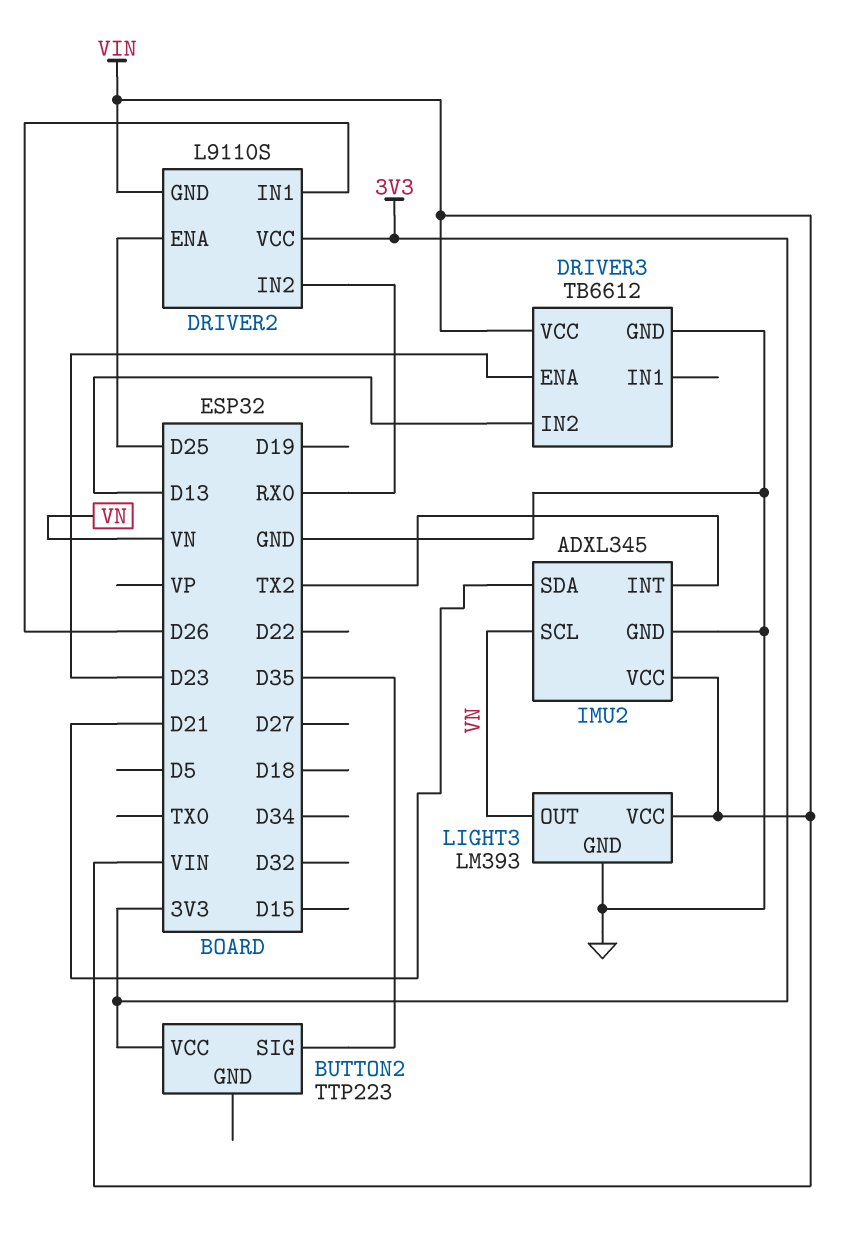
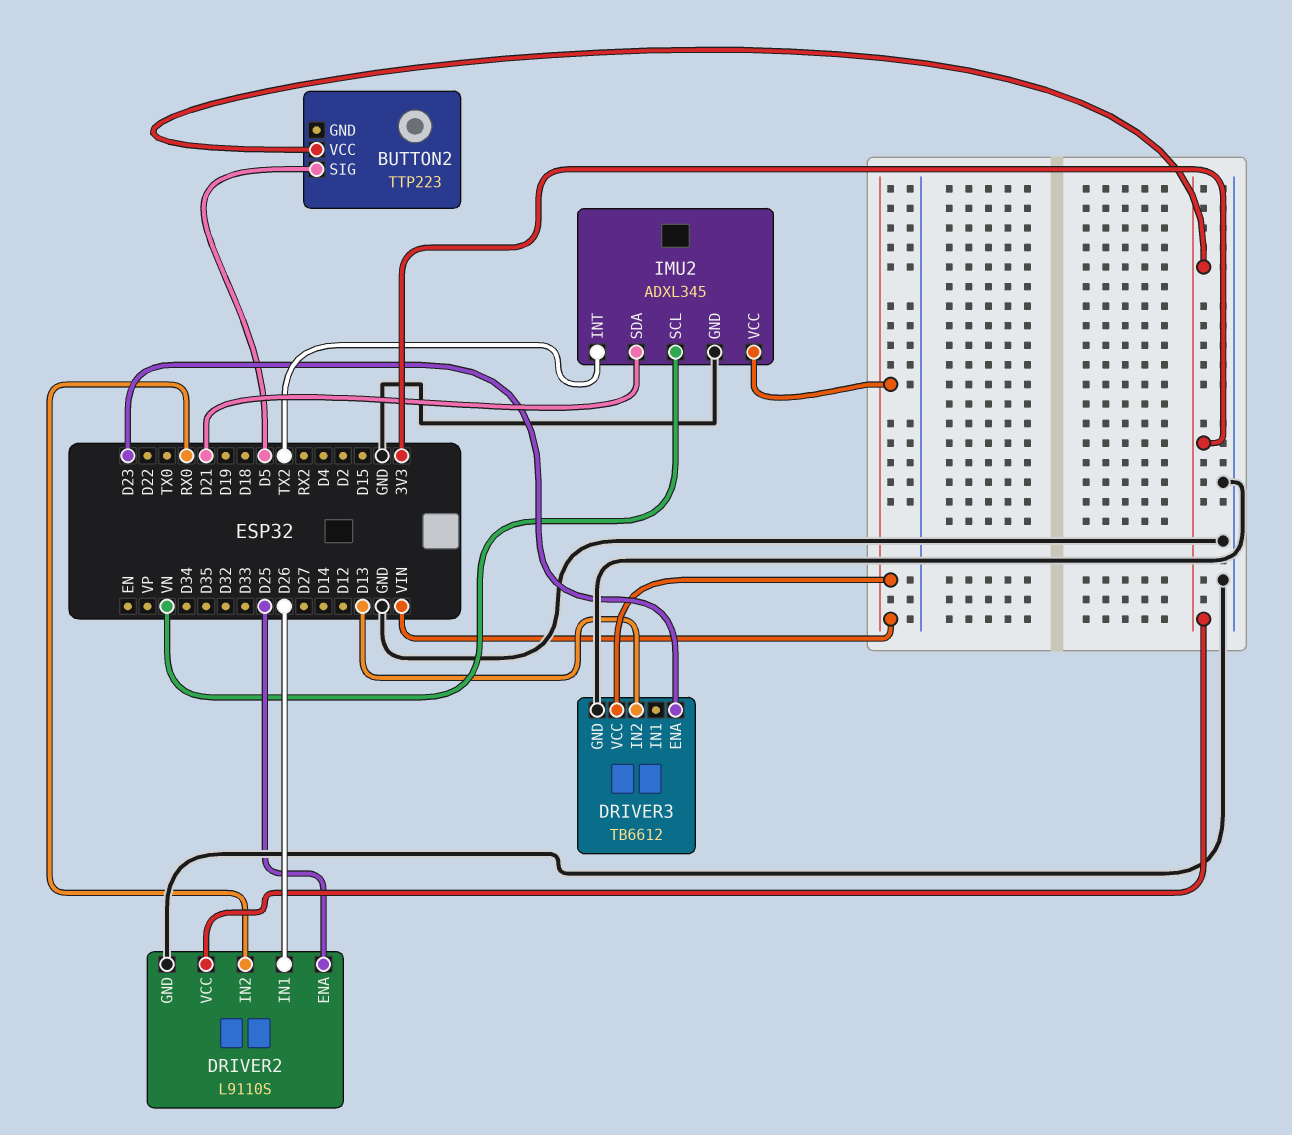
BUTTON2 pin SIG: D35 -> D5
DRIVER2 pin GND: VIN -> GND
LIGHT3: LM393 -> none
LIGHT3 pin GND: GND -> none
LIGHT3 pin OUT: VN -> none
LIGHT3 pin VCC: VIN -> none

